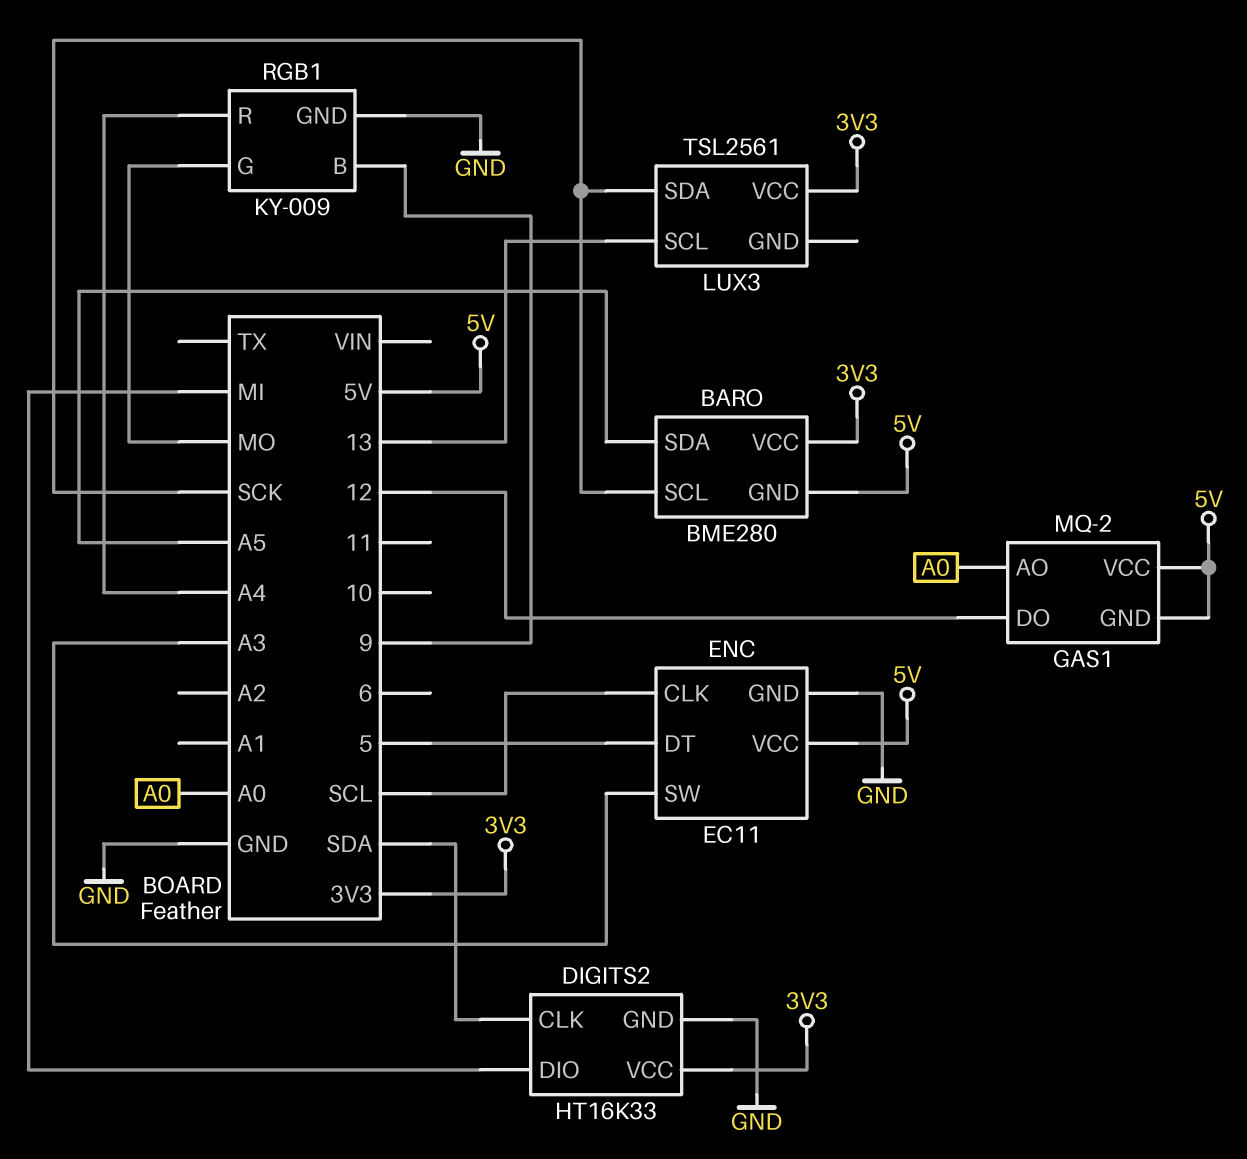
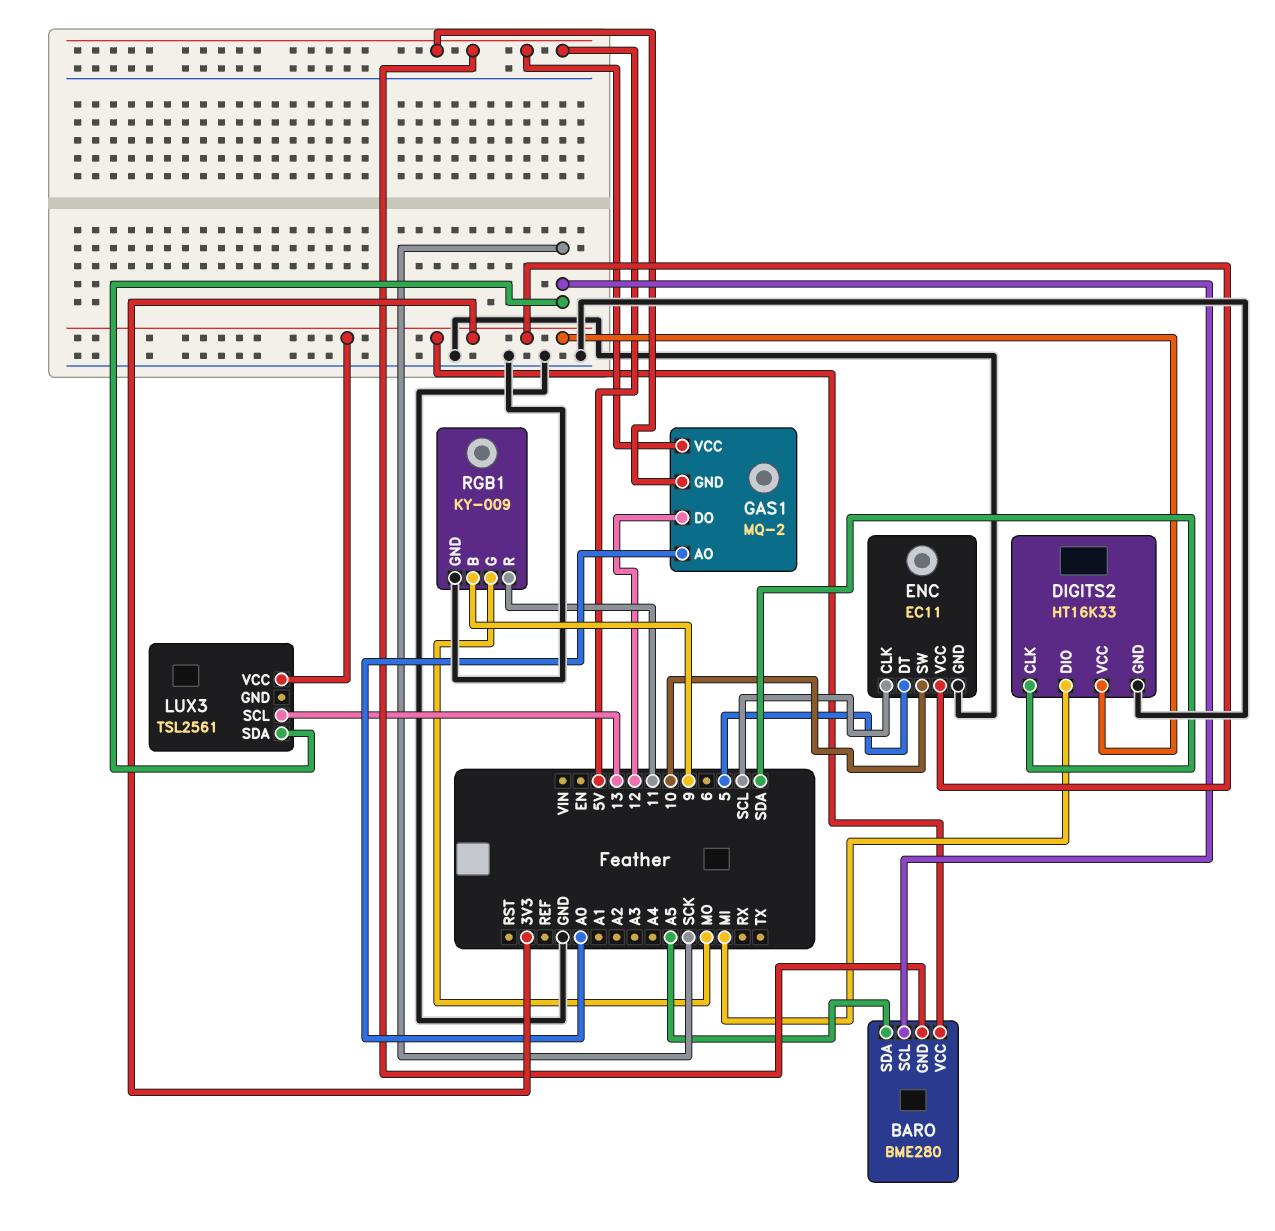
ENC pin SW: A3 -> 10
ENC pin VCC: 5V -> 3V3
RGB1 pin R: A4 -> 11

